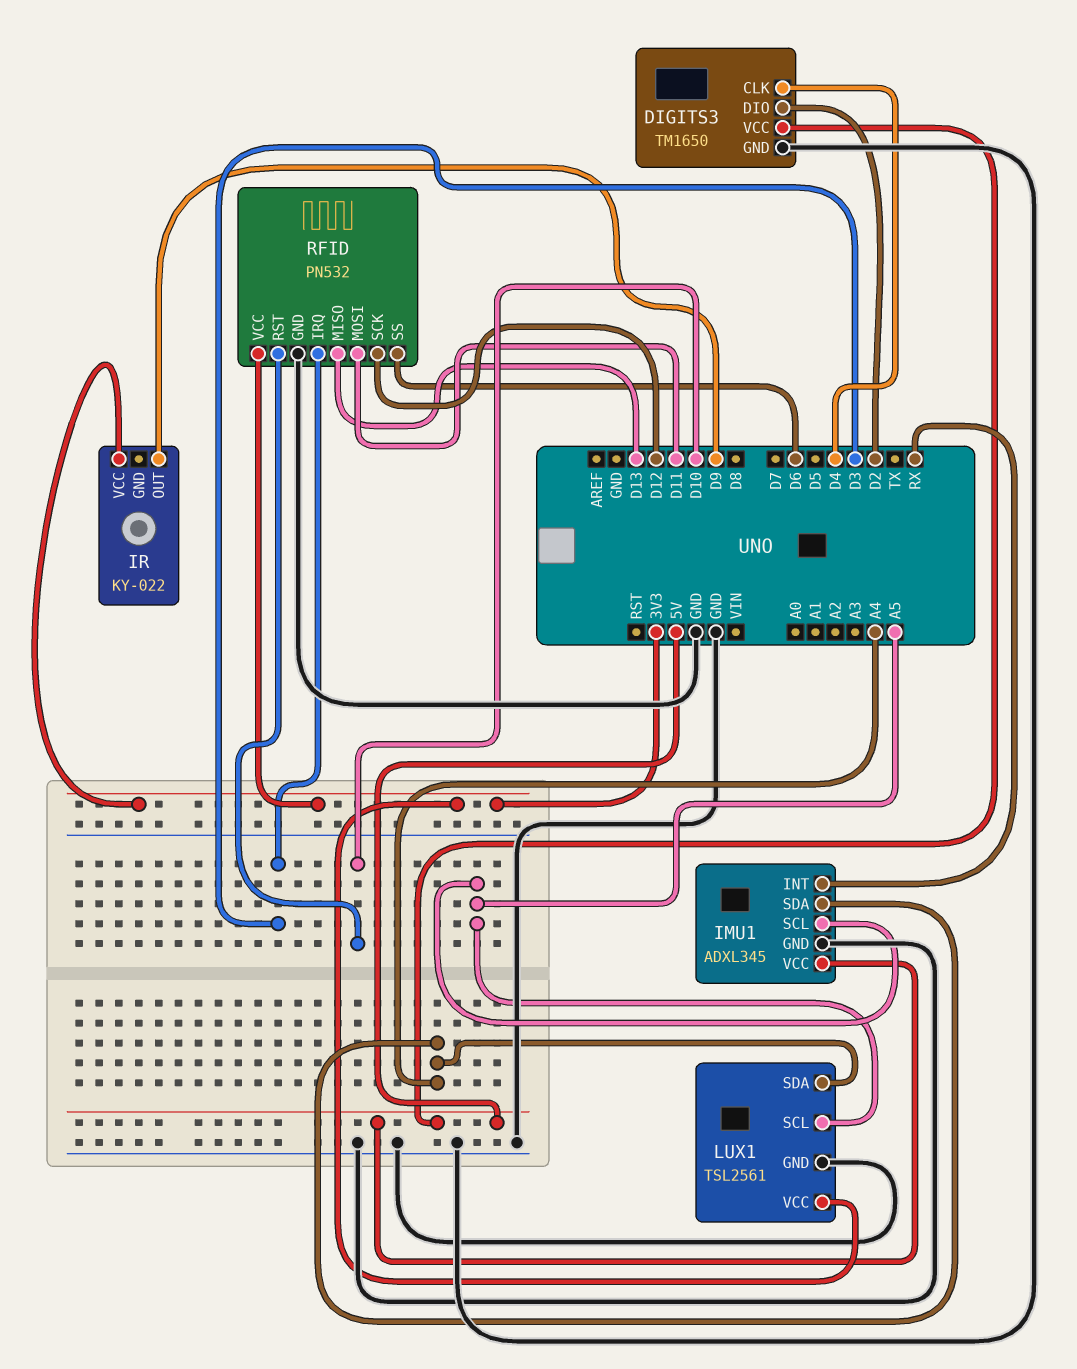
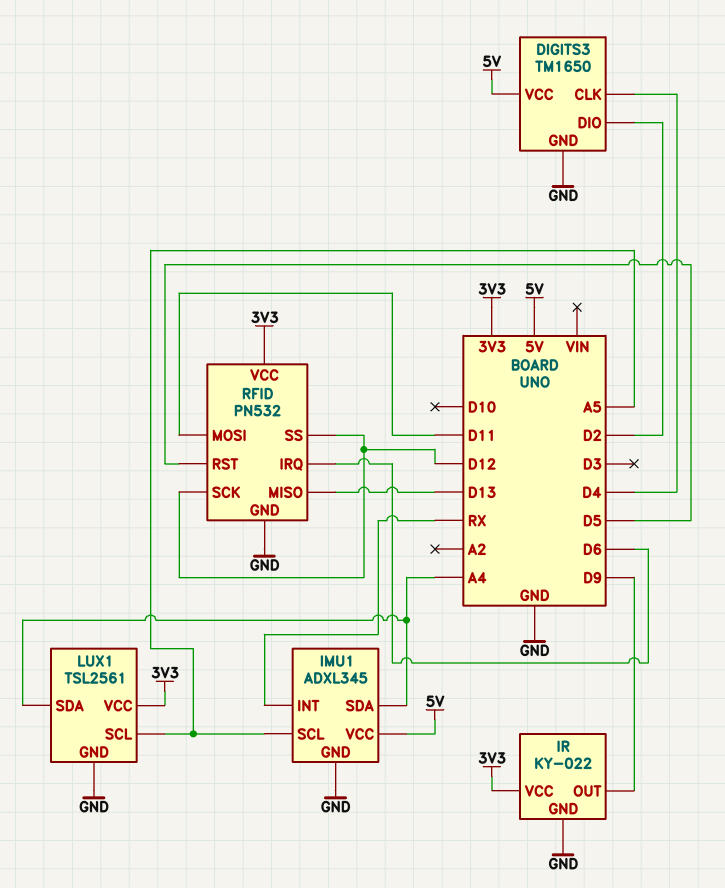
IR pin GND: none -> GND
RFID pin IRQ: D3 -> D6
RFID pin RST: D10 -> D5
RFID pin SS: D6 -> D12

